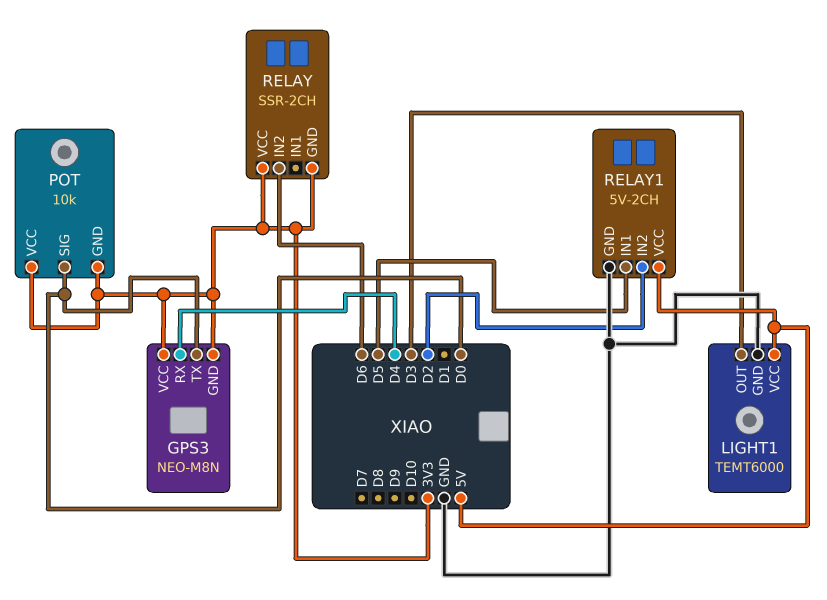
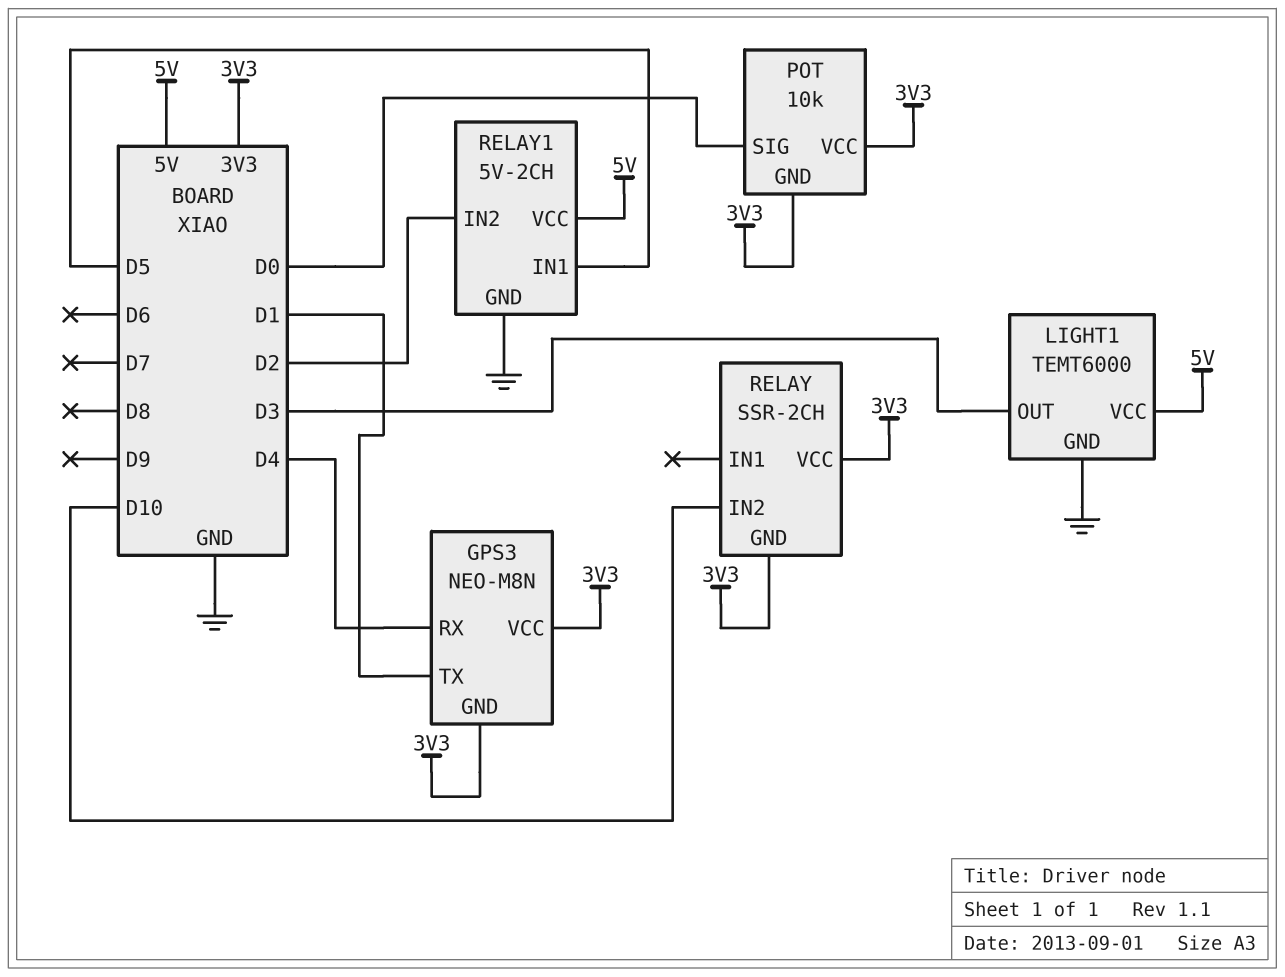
GPS3 pin TX: D0 -> D1
RELAY pin IN2: D6 -> D10

